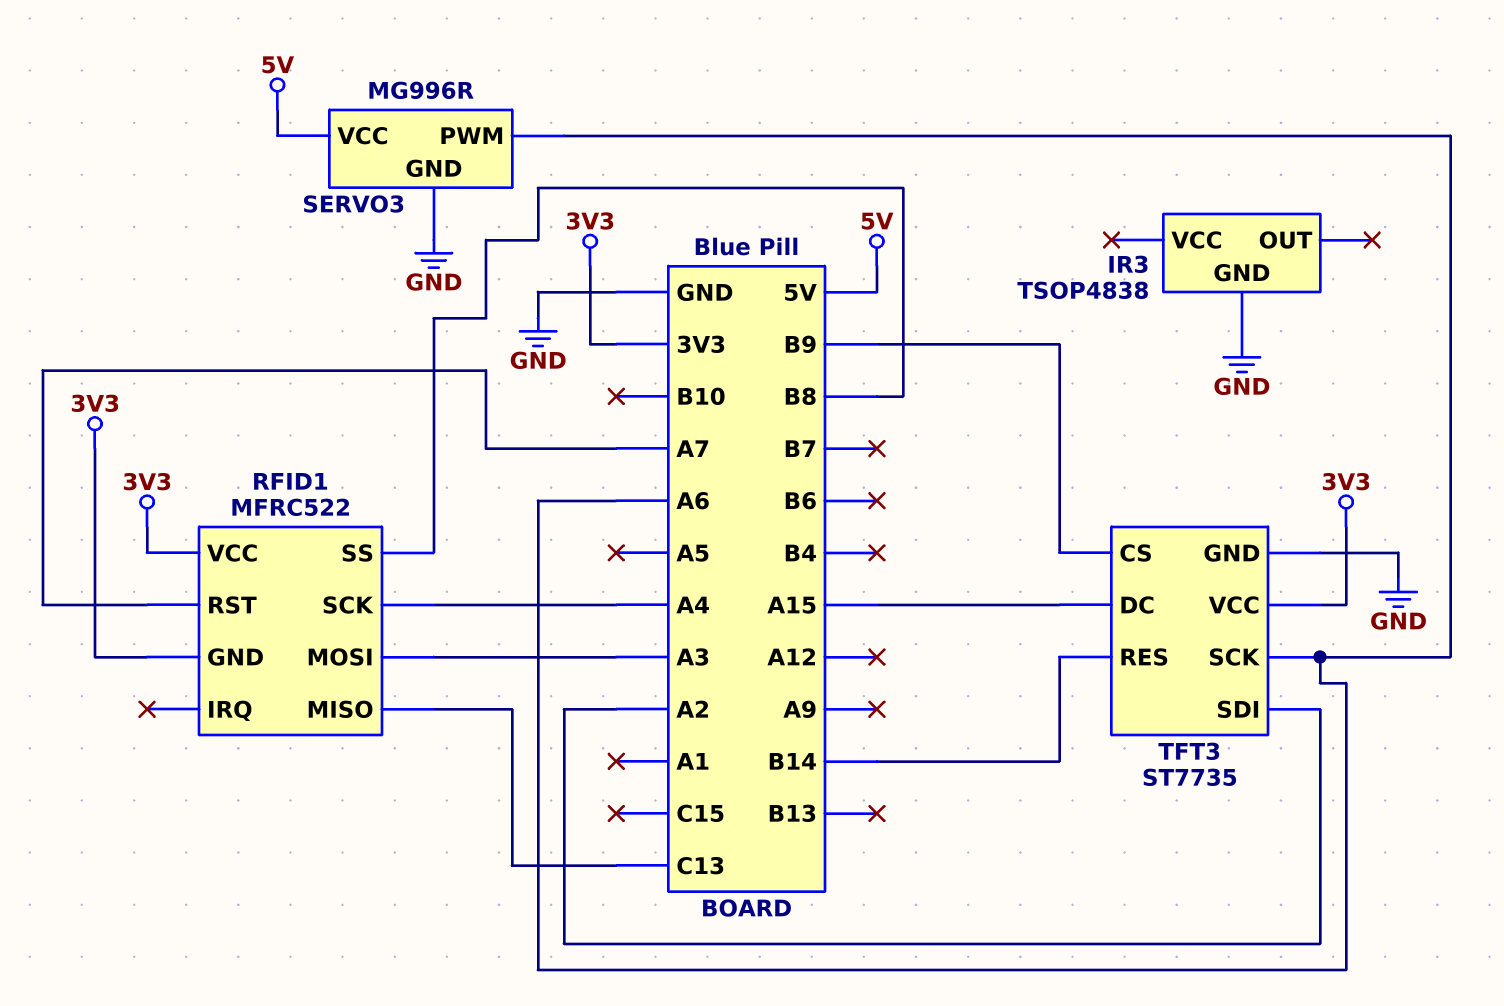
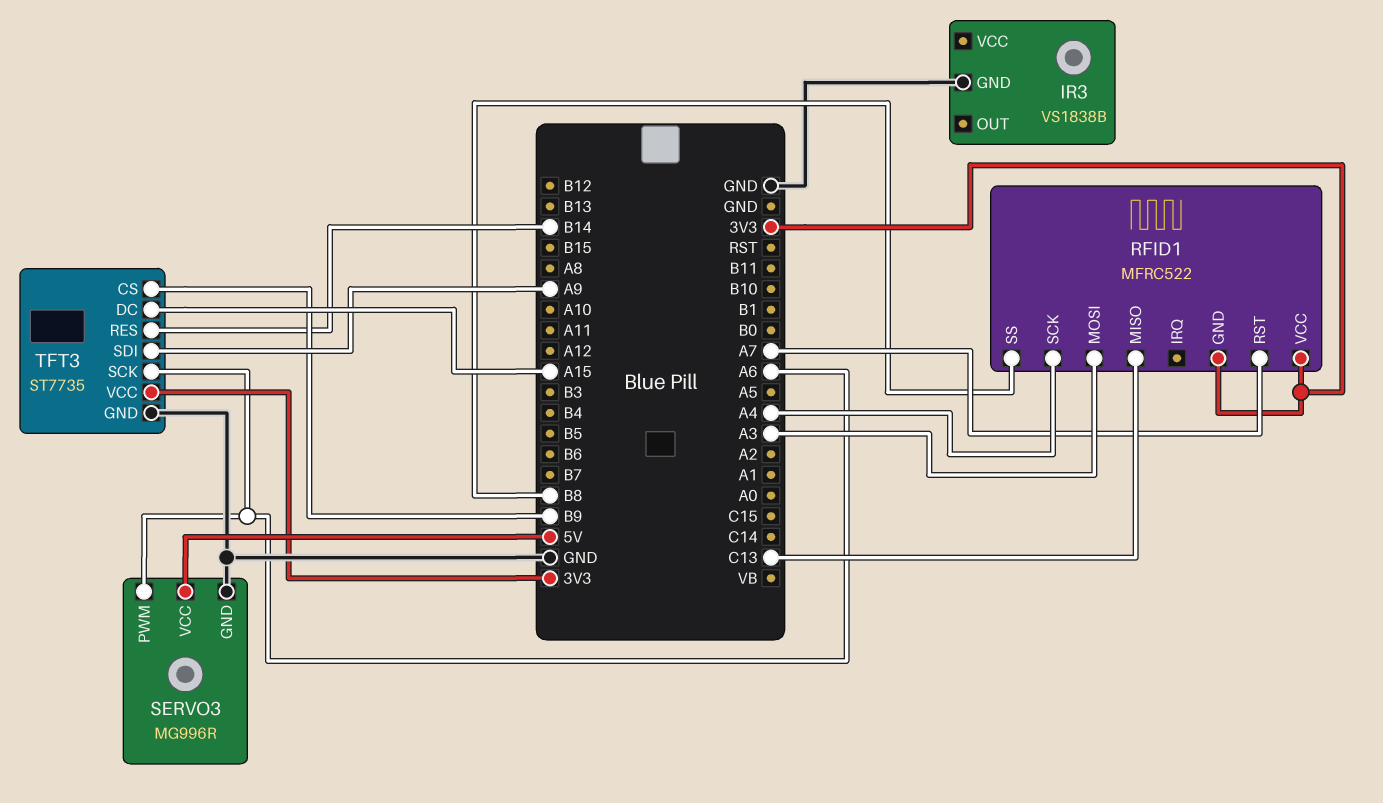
IR3: TSOP4838 -> VS1838B
TFT3 pin SDI: A2 -> A9

